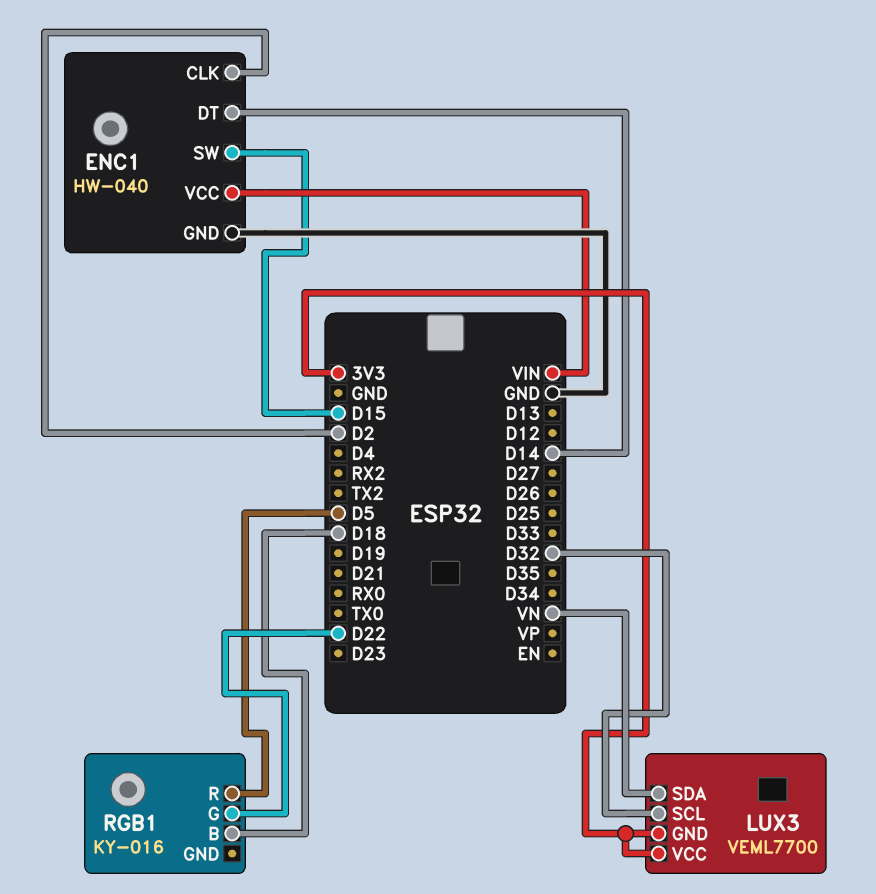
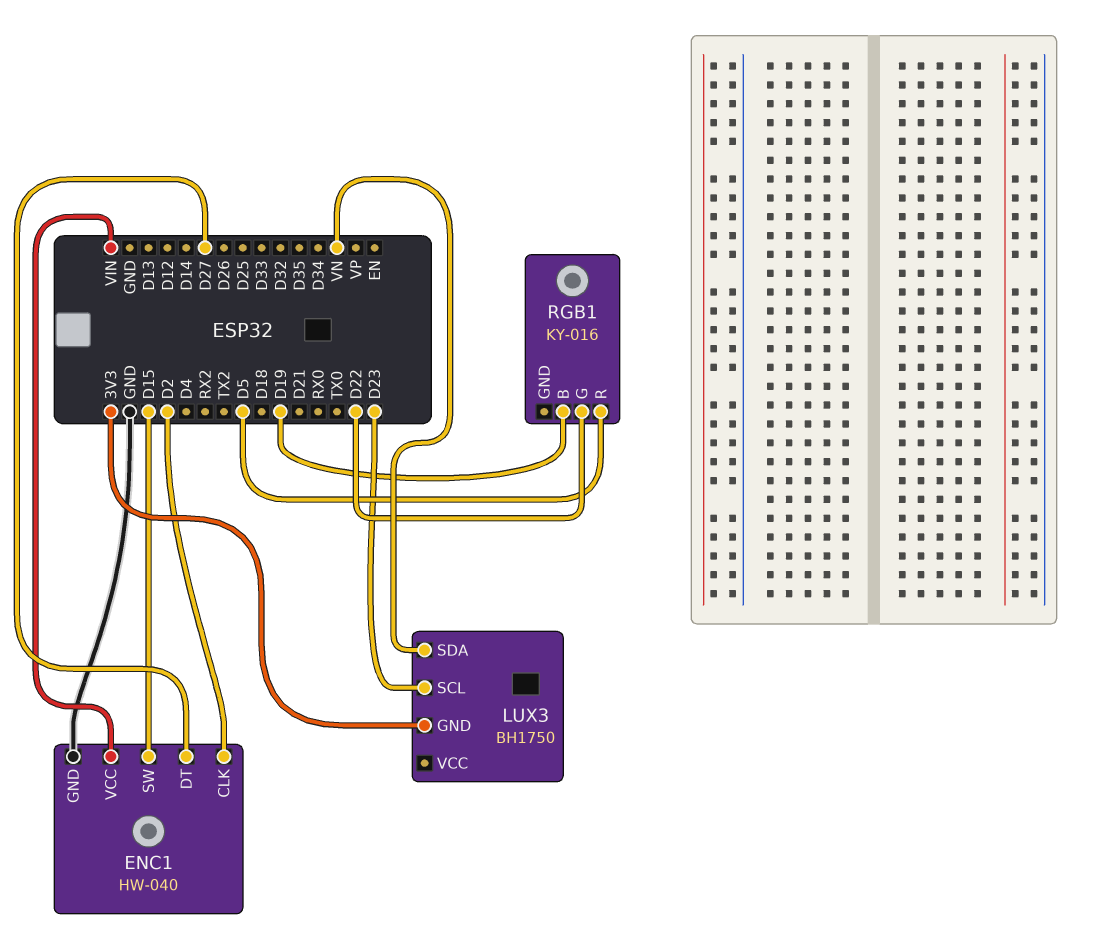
ENC1 pin DT: D14 -> D27
LUX3: VEML7700 -> BH1750
LUX3 pin SCL: D32 -> D23
LUX3 pin VCC: 3V3 -> none
RGB1 pin B: D18 -> D19

